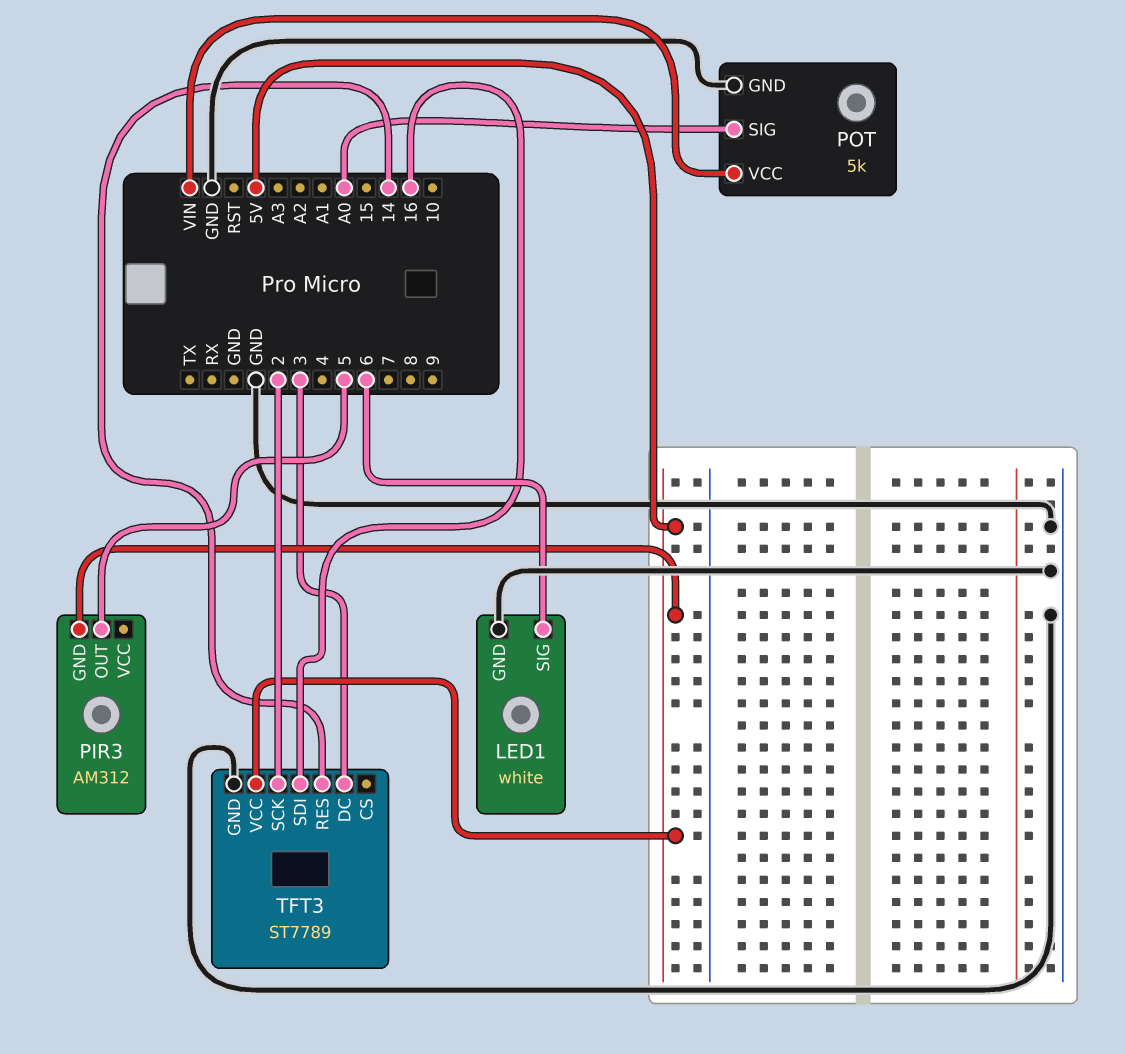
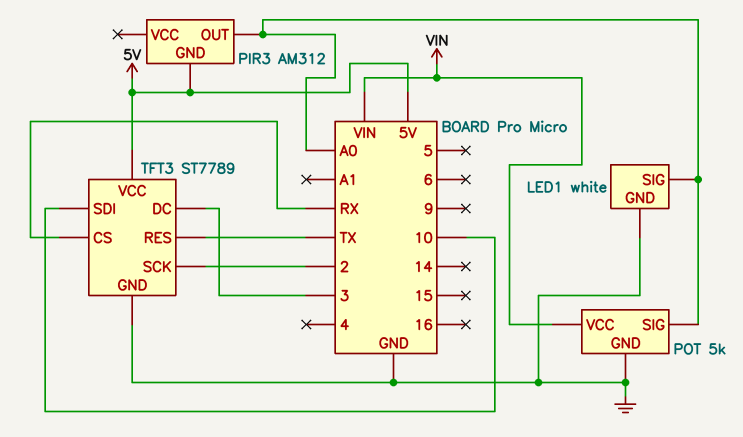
LED1 pin SIG: 6 -> A0
PIR3 pin OUT: 5 -> A0
TFT3 pin CS: none -> RX
TFT3 pin RES: 14 -> TX
TFT3 pin SDI: 16 -> 10

